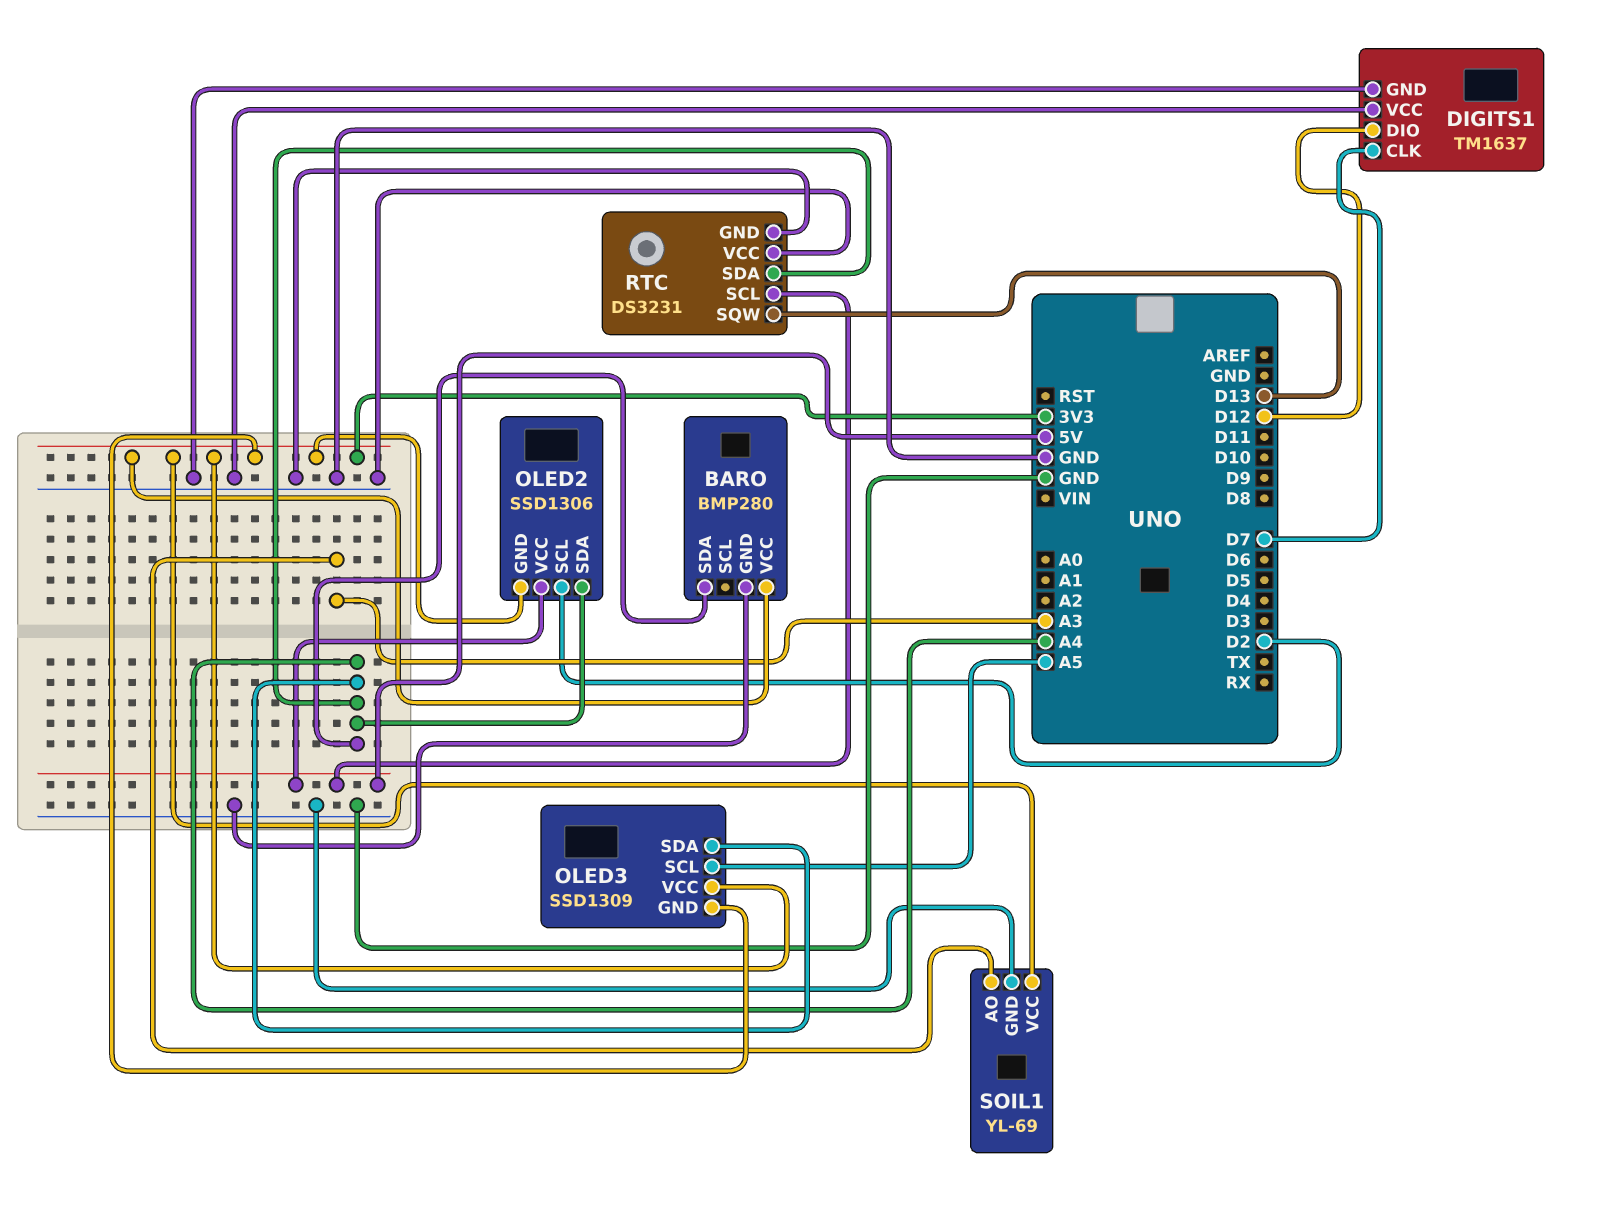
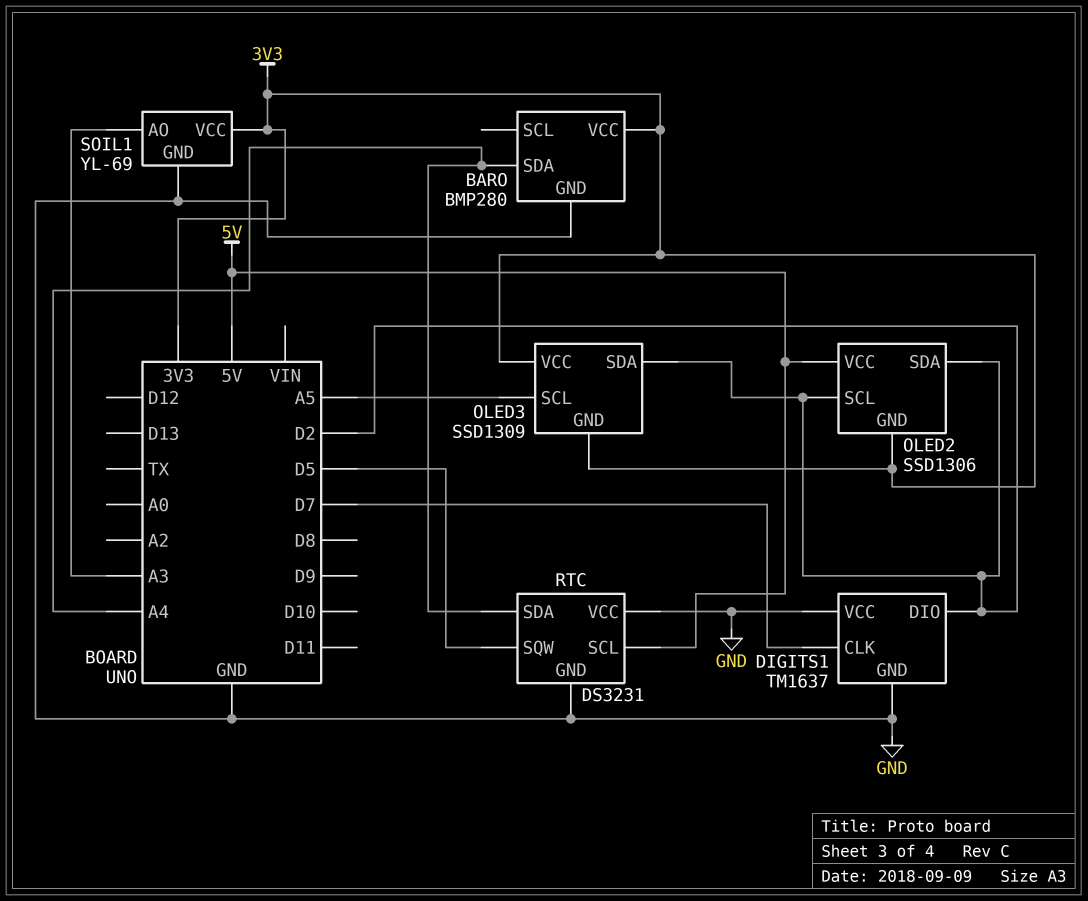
DIGITS1 pin DIO: D12 -> D2
OLED2 pin SDA: A4 -> D2
OLED3 pin SDA: A4 -> D2
RTC pin SQW: D13 -> D5

